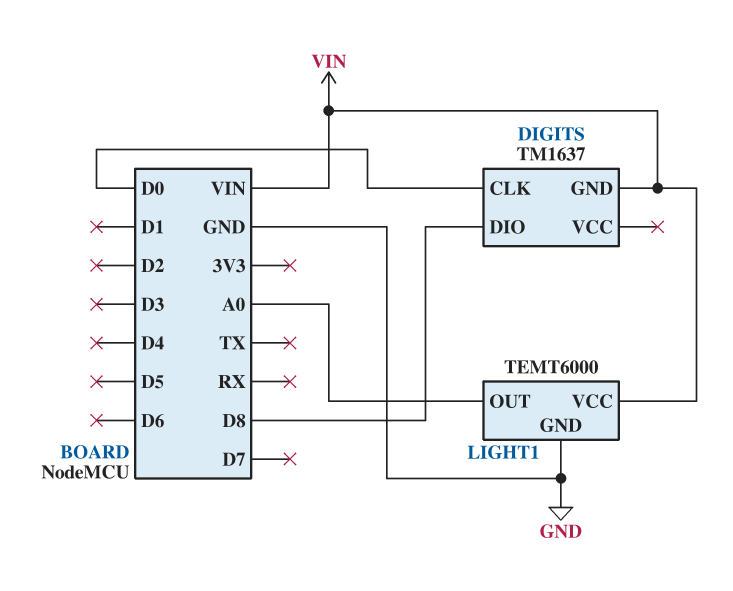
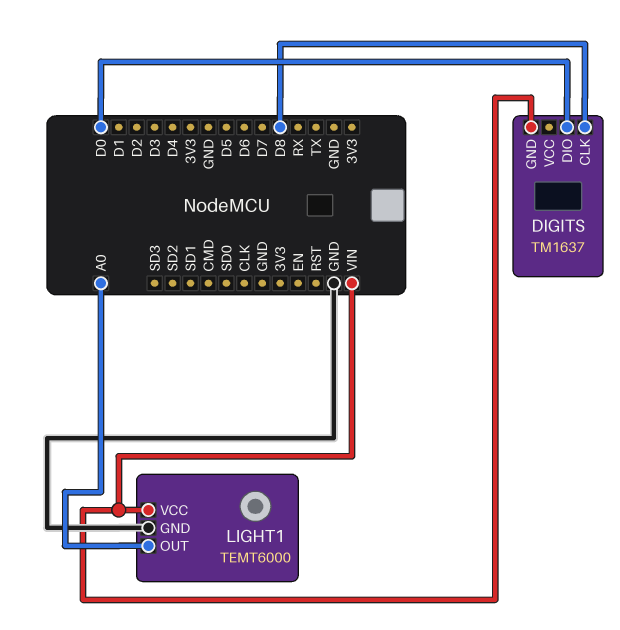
DIGITS pin CLK: D0 -> D8
DIGITS pin DIO: D8 -> D0

